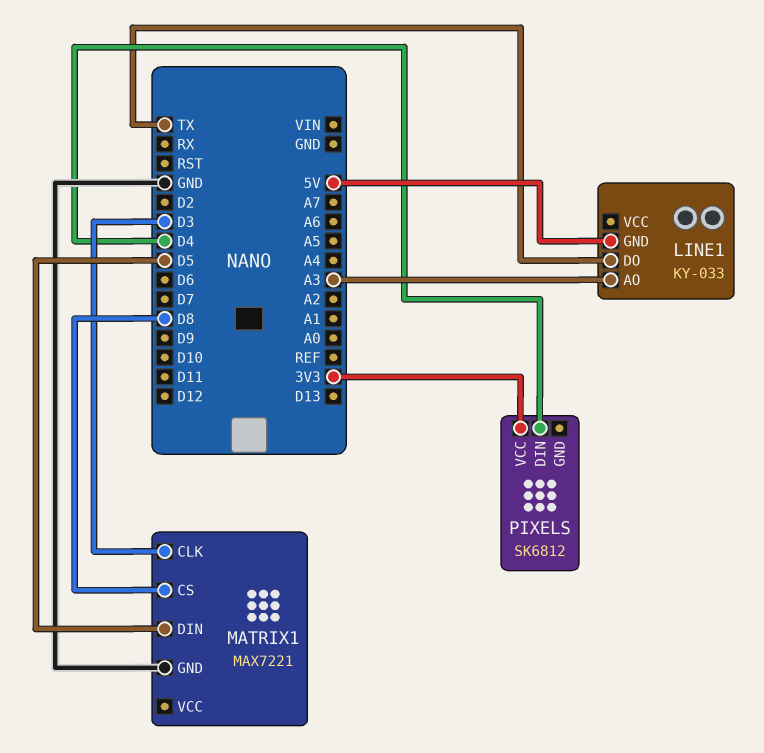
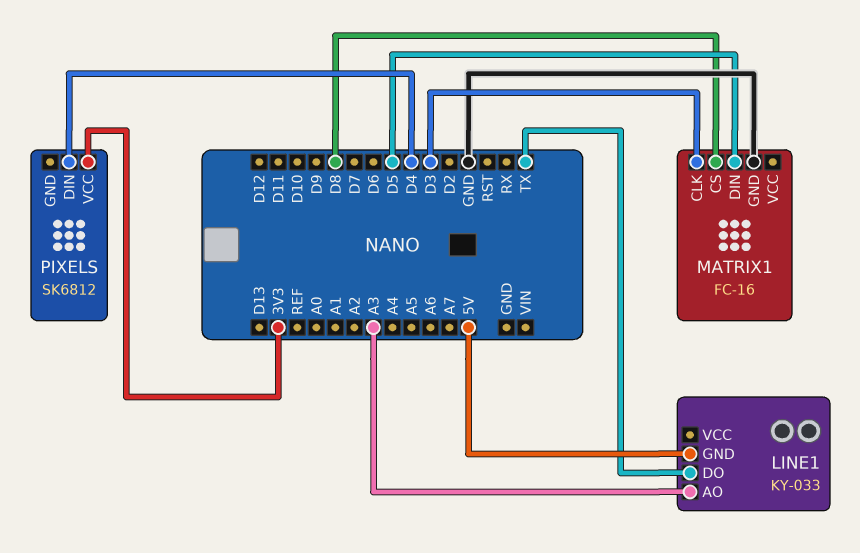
MATRIX1: MAX7221 -> FC-16

